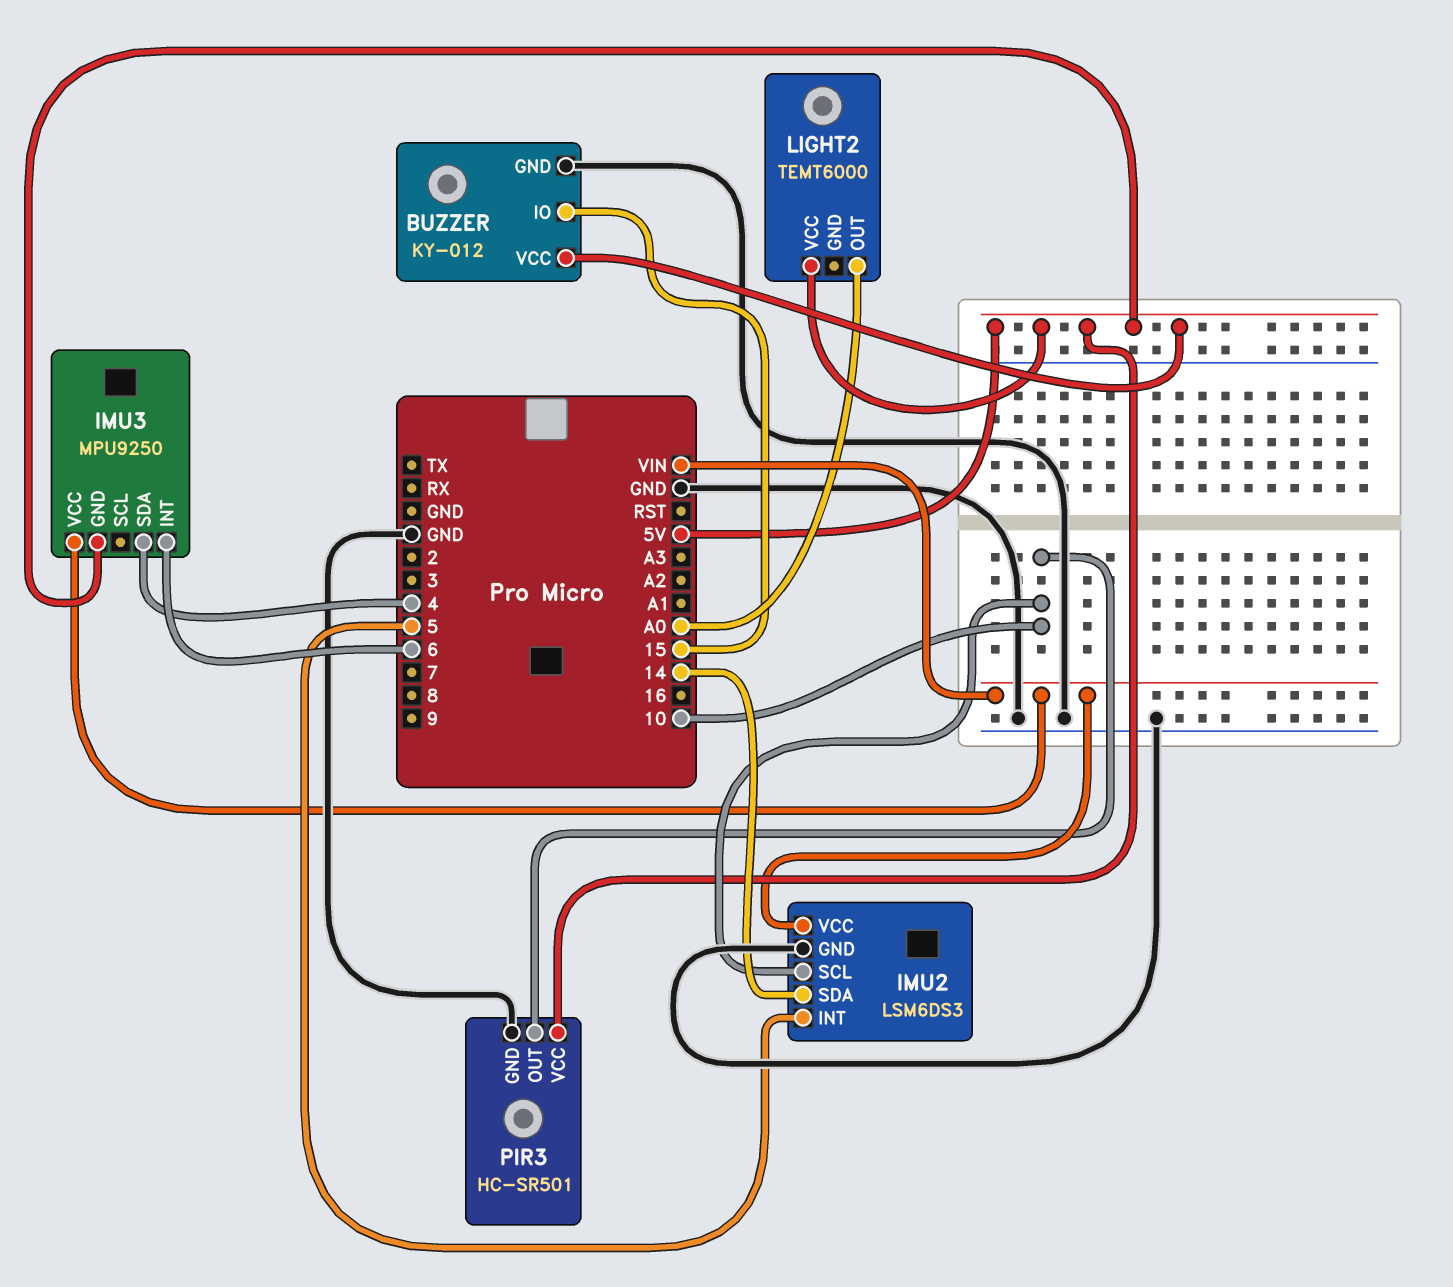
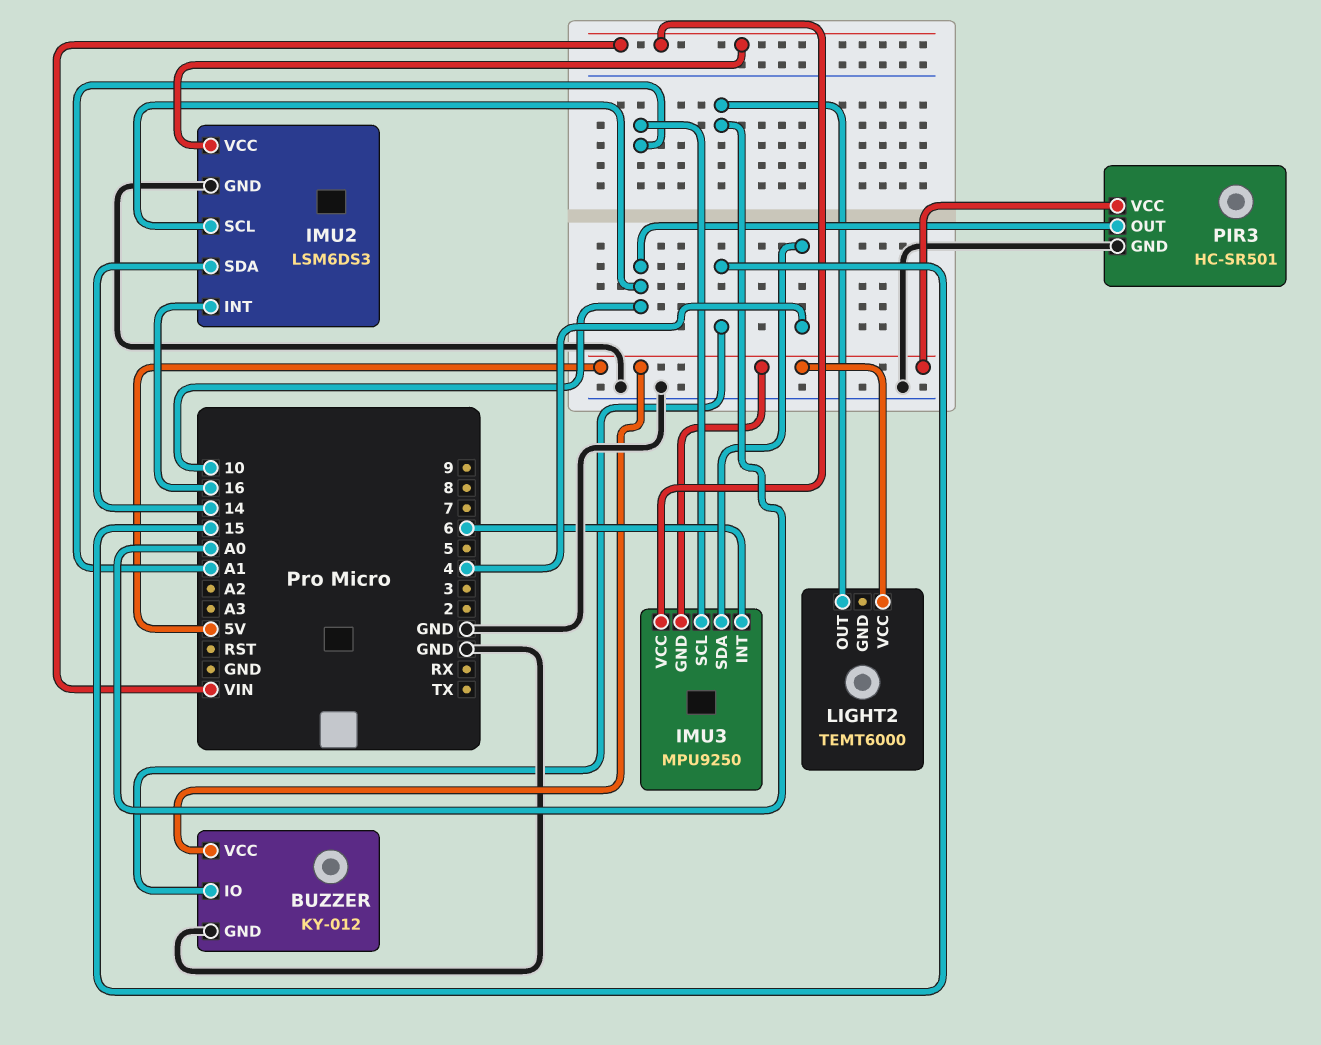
IMU2 pin INT: 5 -> 16
IMU3 pin SCL: none -> A1

